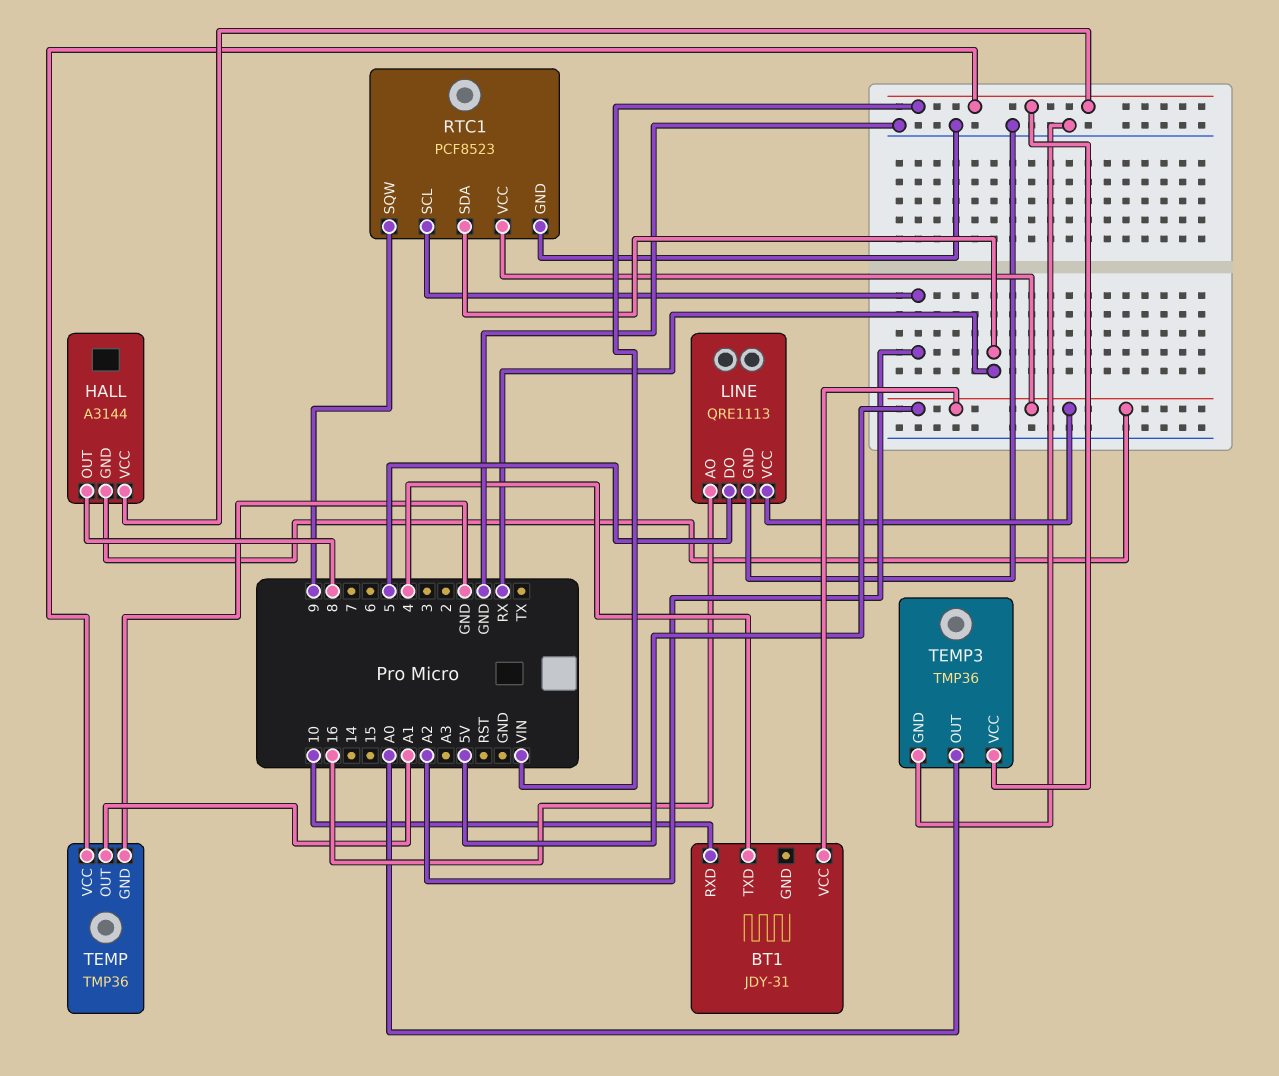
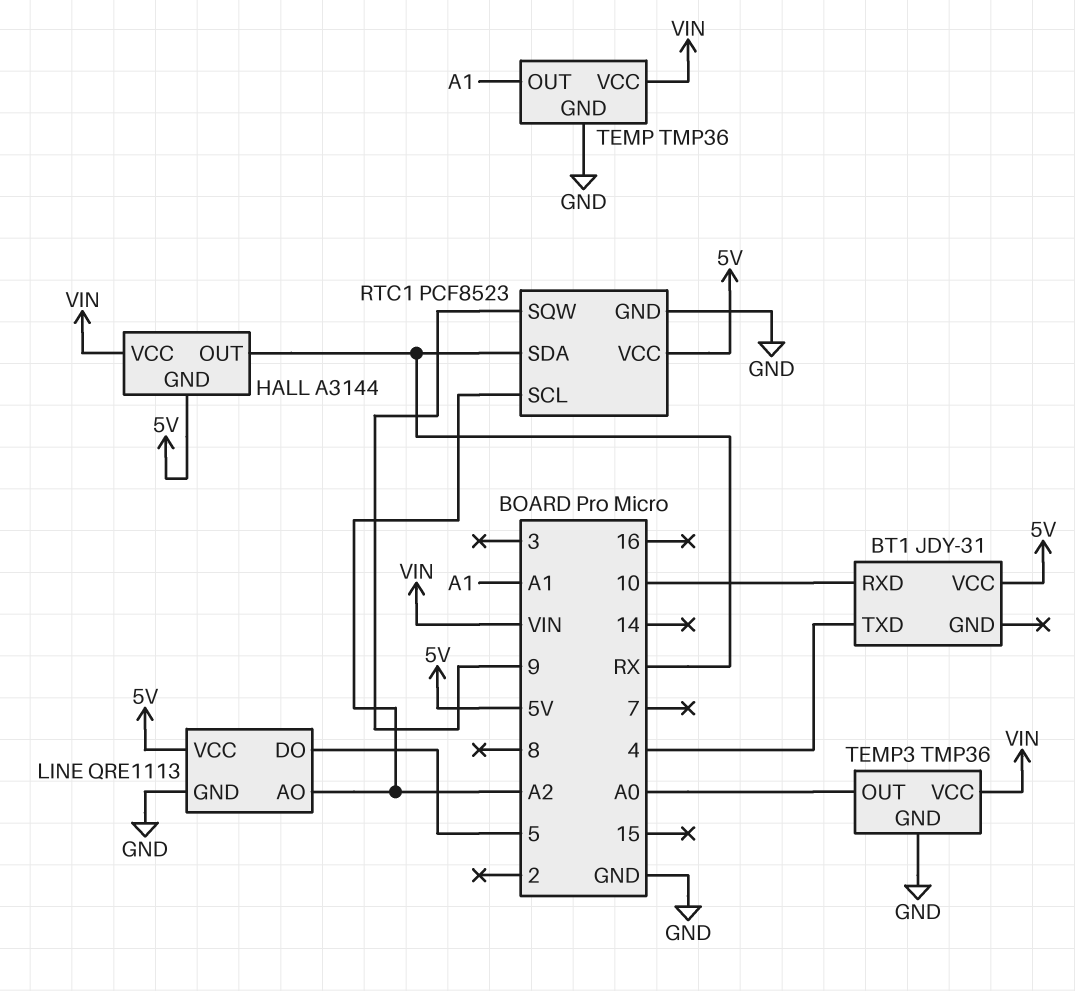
HALL pin OUT: 8 -> RX
LINE pin AO: 16 -> A2

